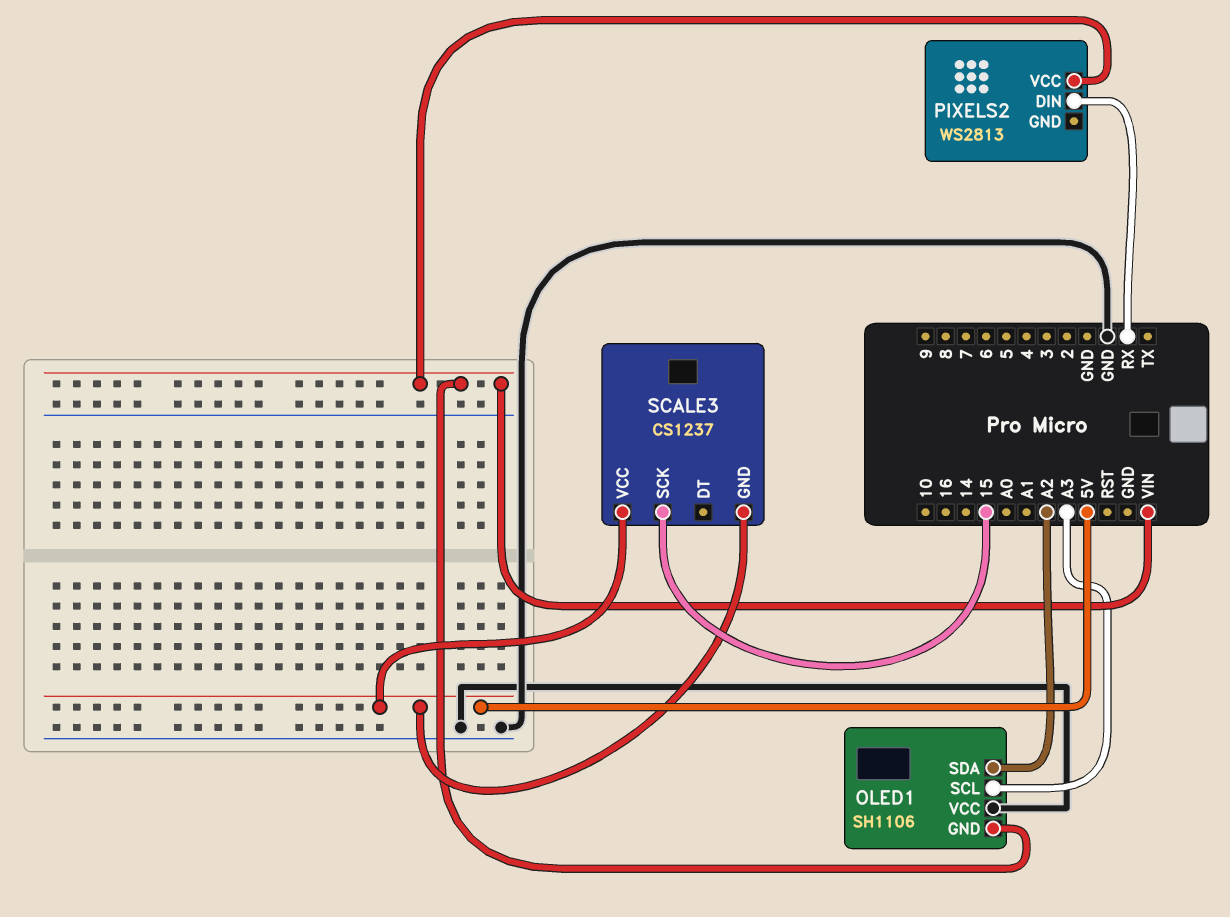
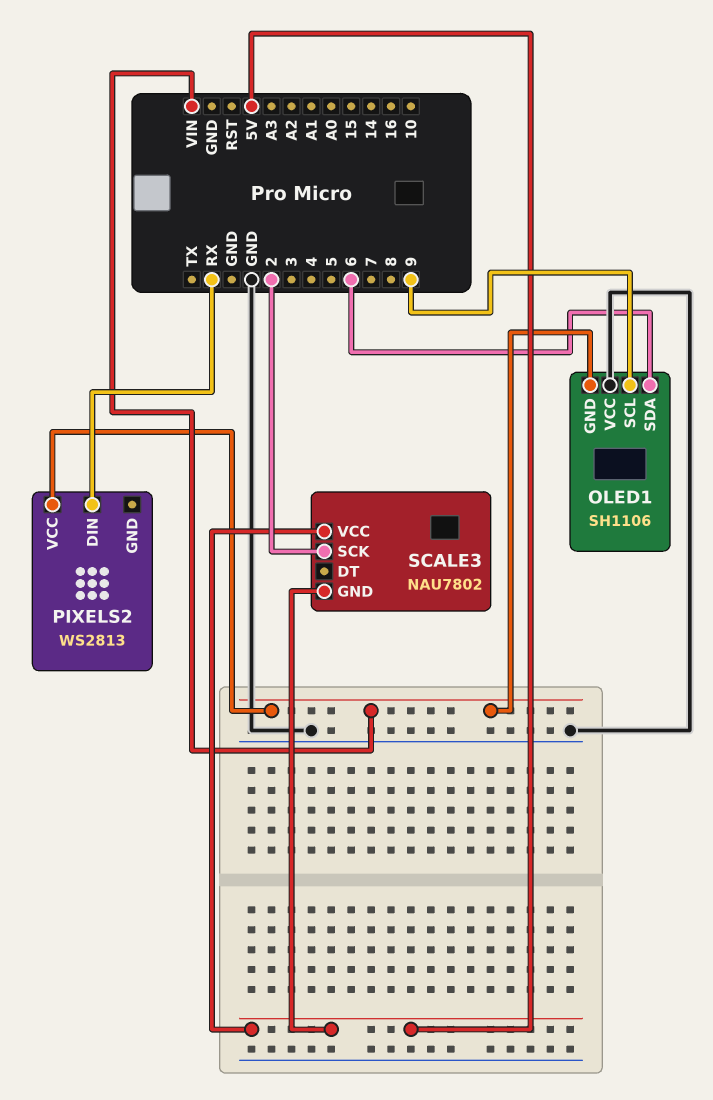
OLED1 pin SCL: A3 -> 9
OLED1 pin SDA: A2 -> 6
SCALE3: CS1237 -> NAU7802
SCALE3 pin SCK: 15 -> 2

